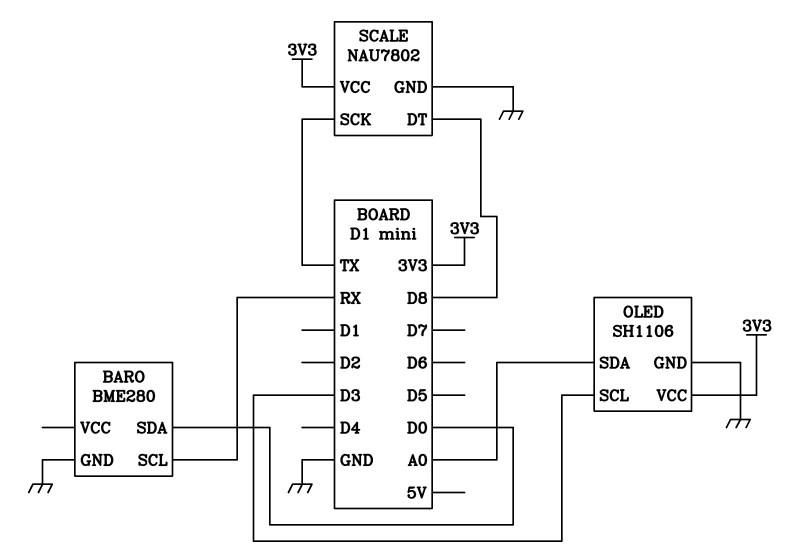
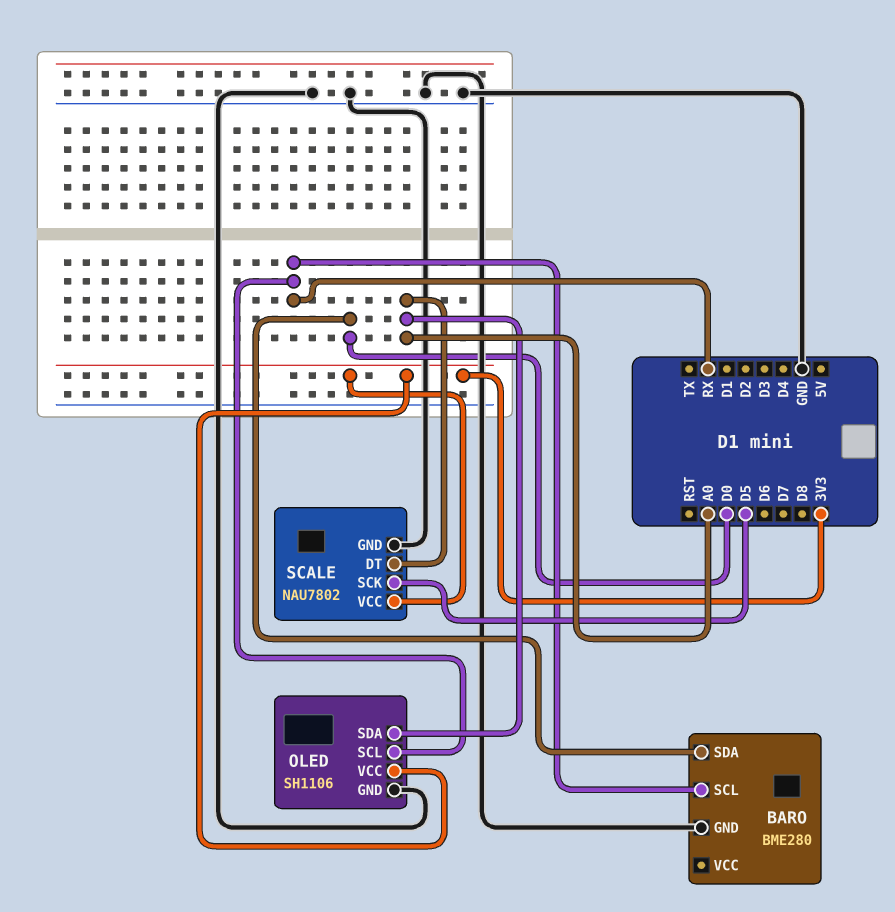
OLED pin SCL: D3 -> RX
SCALE pin DT: D8 -> A0
SCALE pin SCK: TX -> D5

